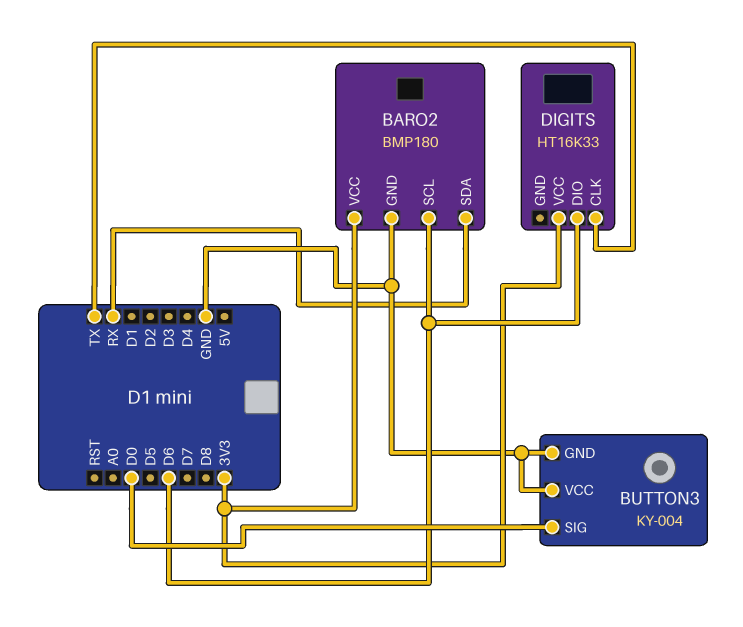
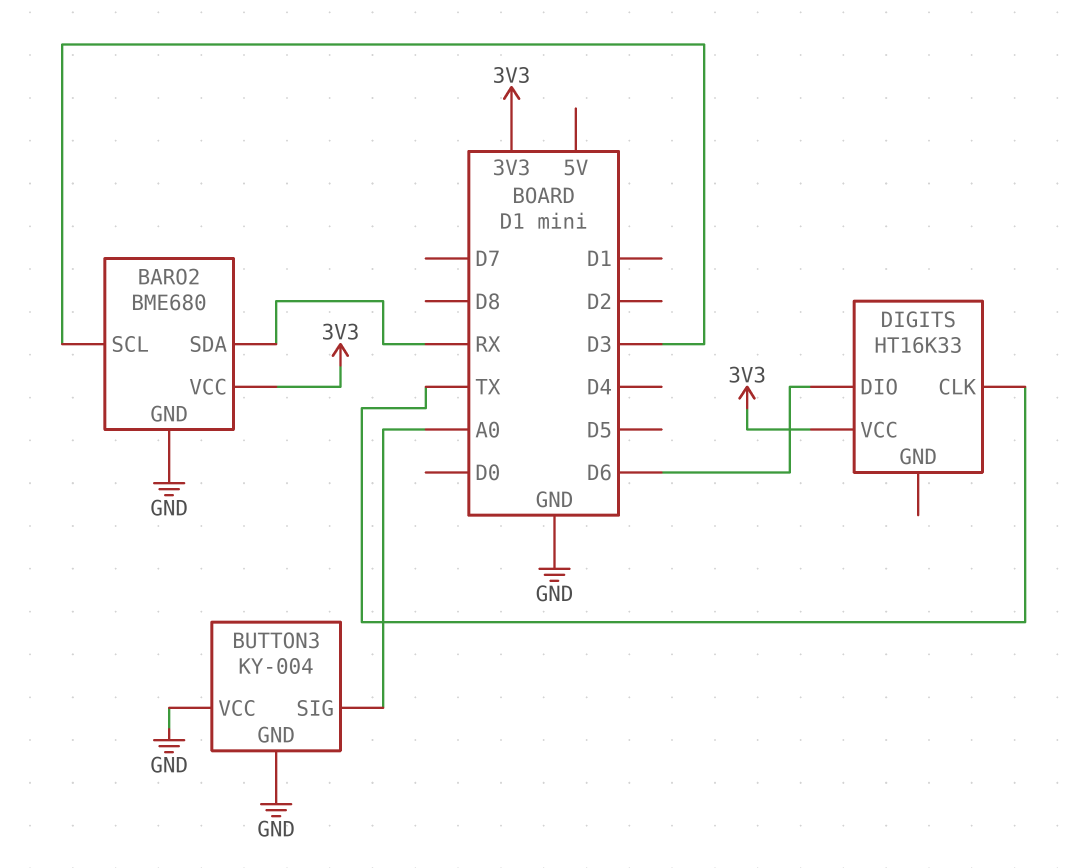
BARO2: BMP180 -> BME680
BARO2 pin SCL: D6 -> D3
BUTTON3 pin SIG: D0 -> A0

